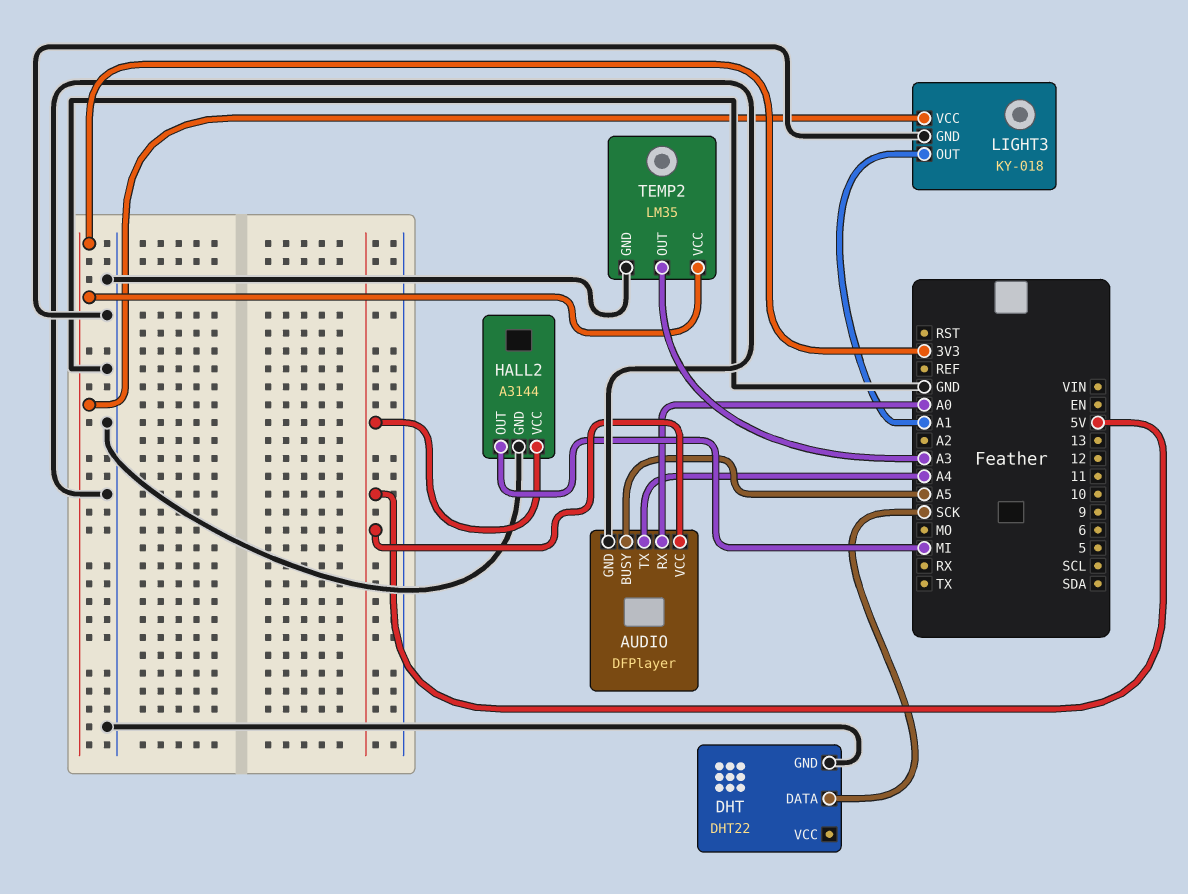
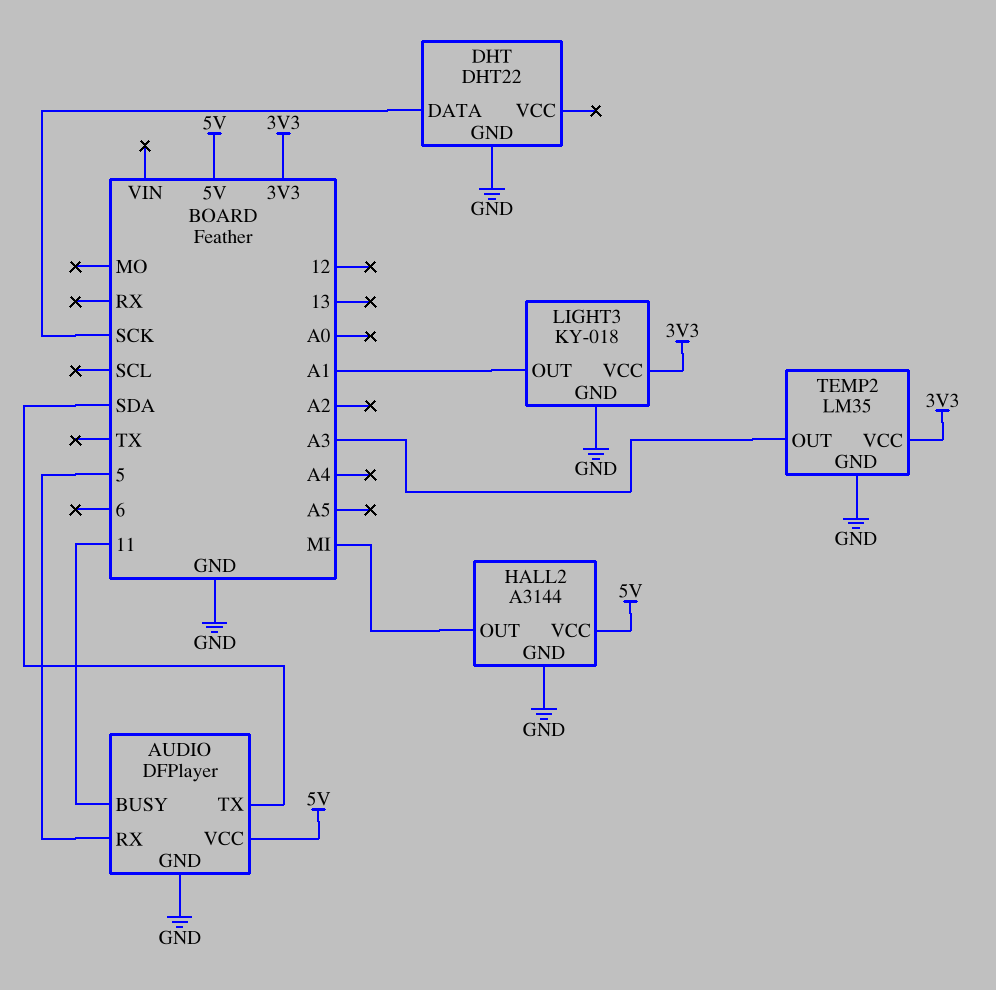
AUDIO pin BUSY: A5 -> 11
AUDIO pin RX: A0 -> 5
AUDIO pin TX: A4 -> SDA

